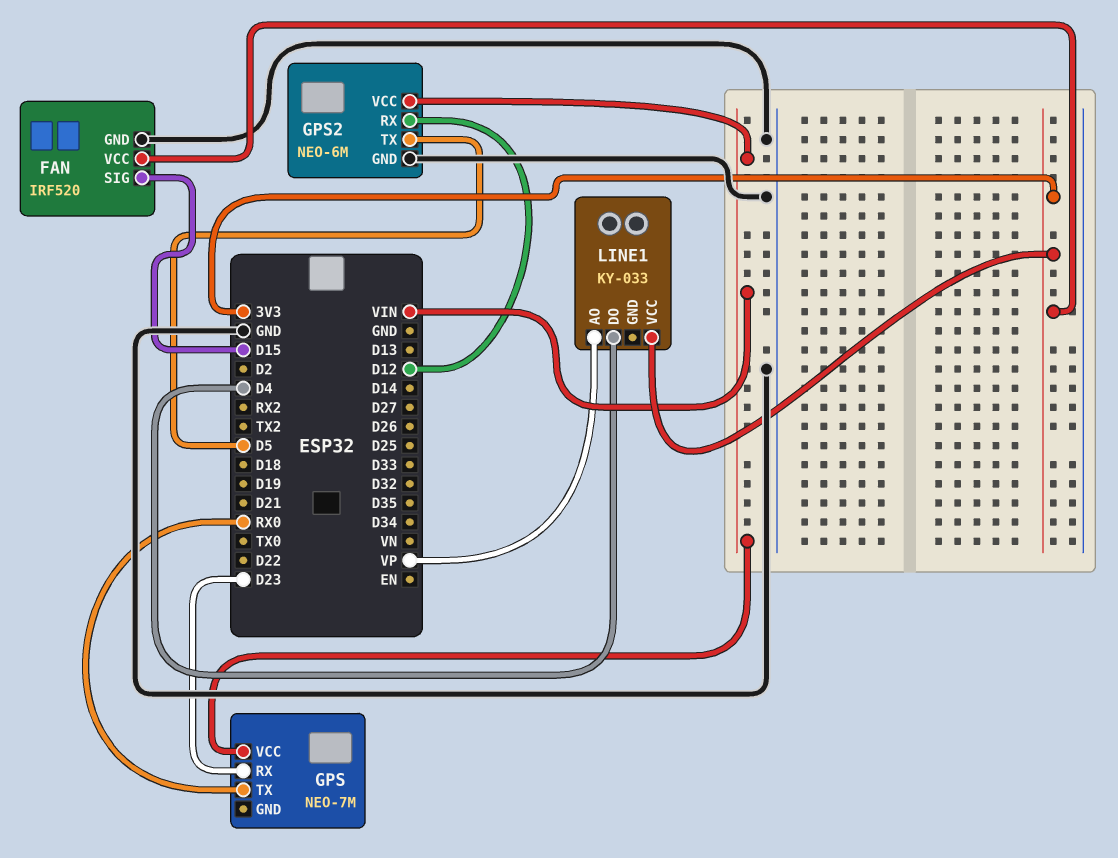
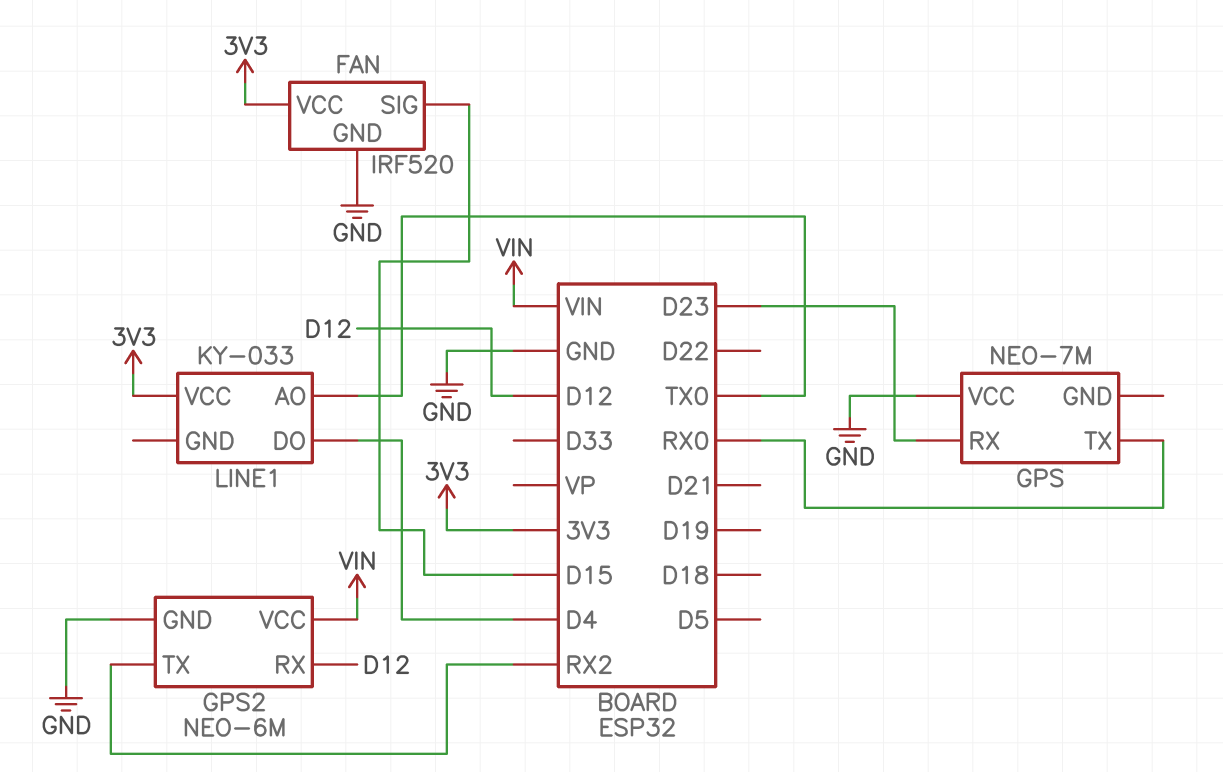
GPS pin VCC: VIN -> GND
GPS2 pin TX: D5 -> RX2
LINE1 pin AO: VP -> TX0

